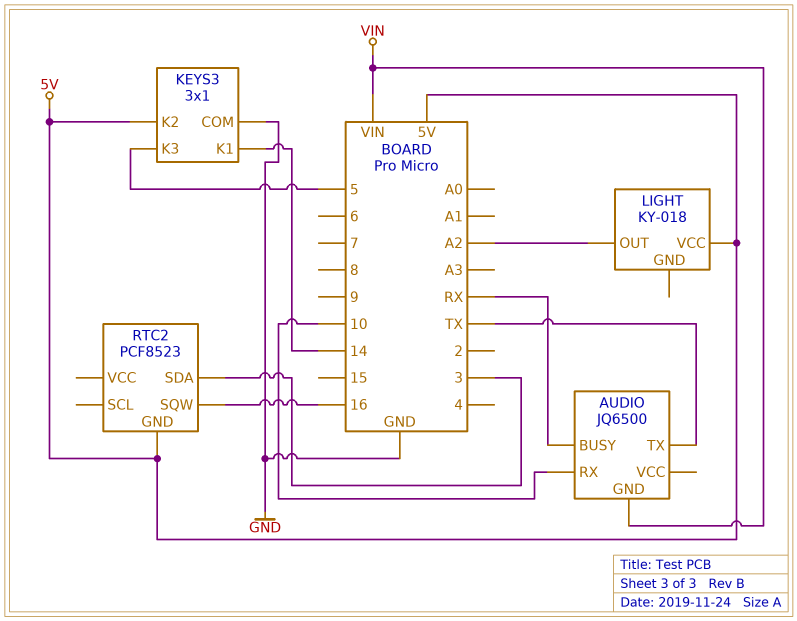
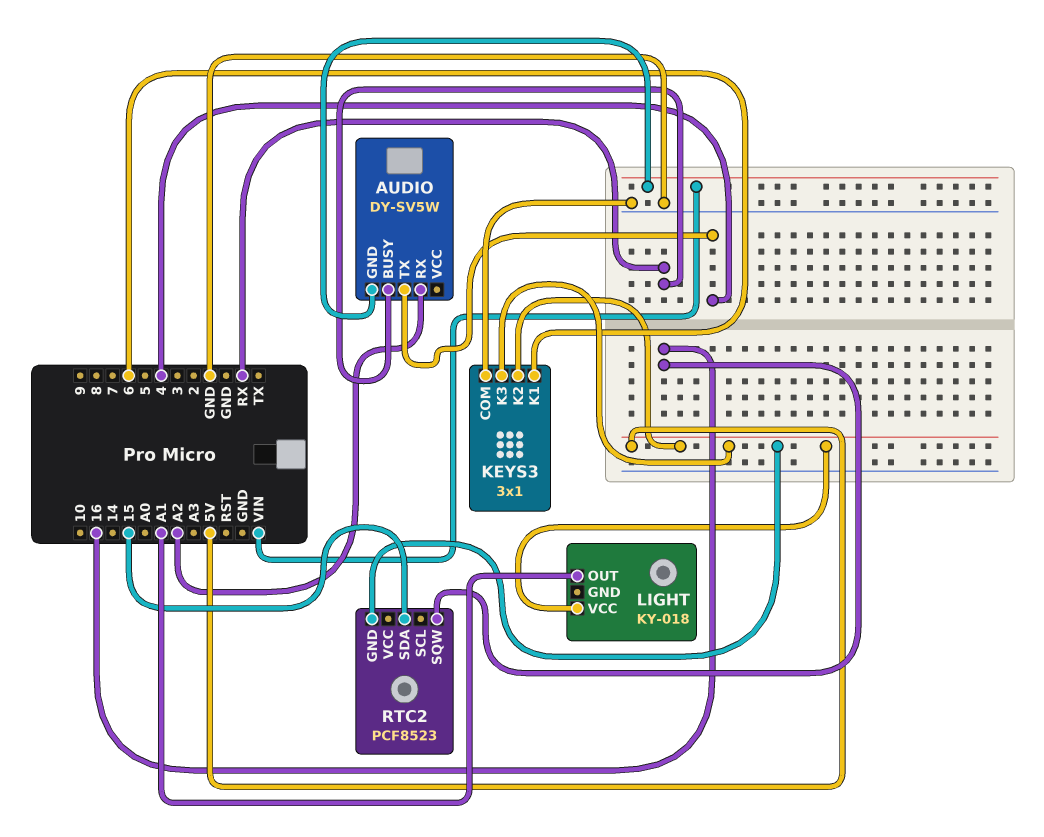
AUDIO: JQ6500 -> DY-SV5W
AUDIO pin RX: 10 -> A2
AUDIO pin TX: TX -> 4
KEYS3 pin K1: 14 -> 6
KEYS3 pin K3: 5 -> 5V
LIGHT pin OUT: A2 -> A1
RTC2 pin SDA: 3 -> 15

